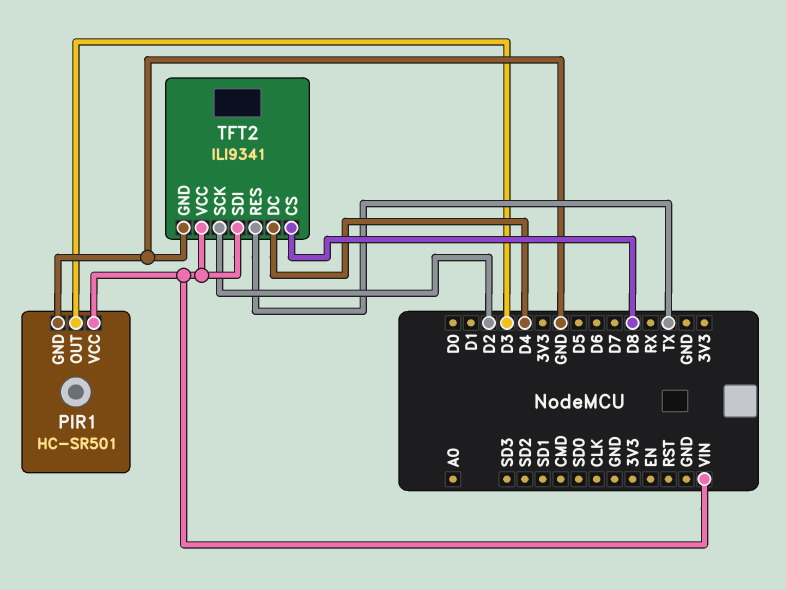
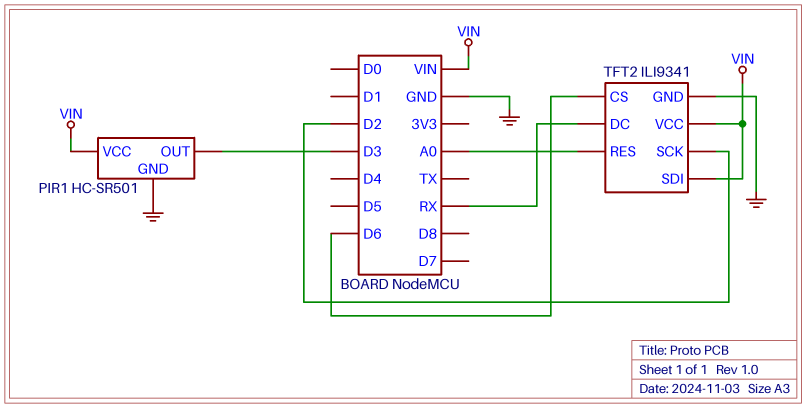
TFT2 pin CS: D8 -> D6
TFT2 pin DC: D4 -> RX
TFT2 pin RES: TX -> A0

